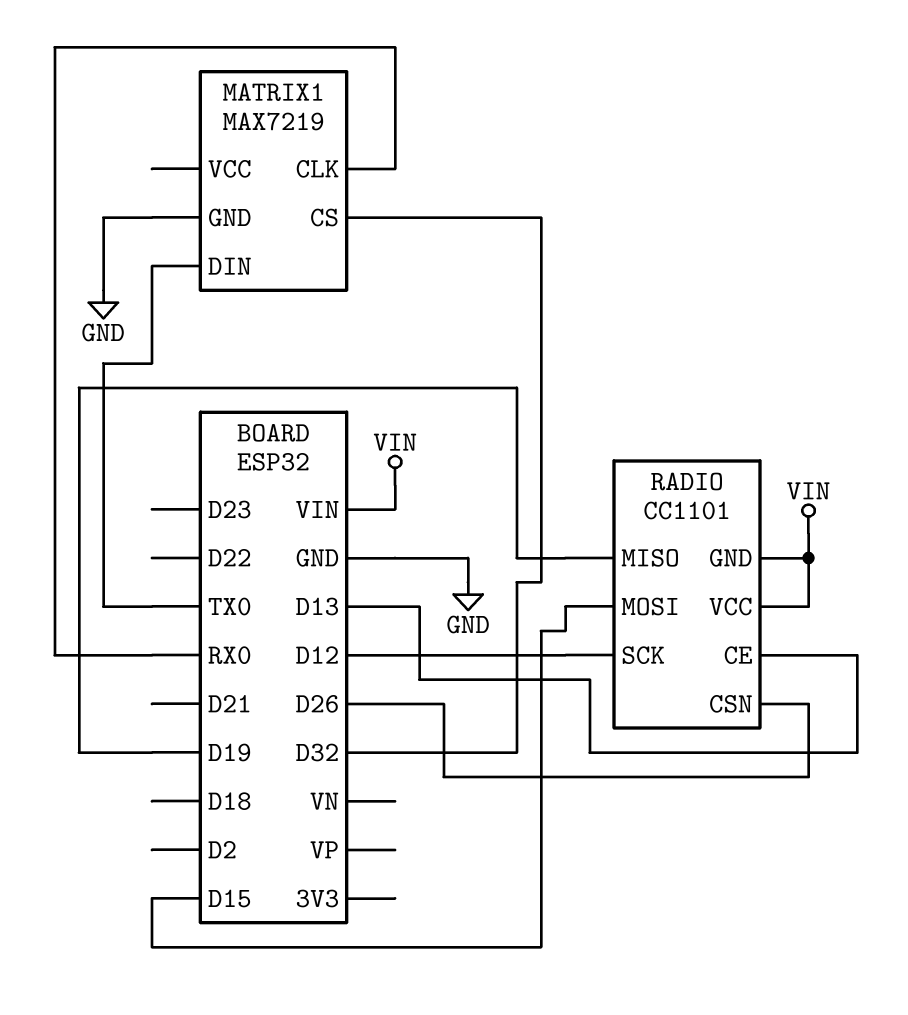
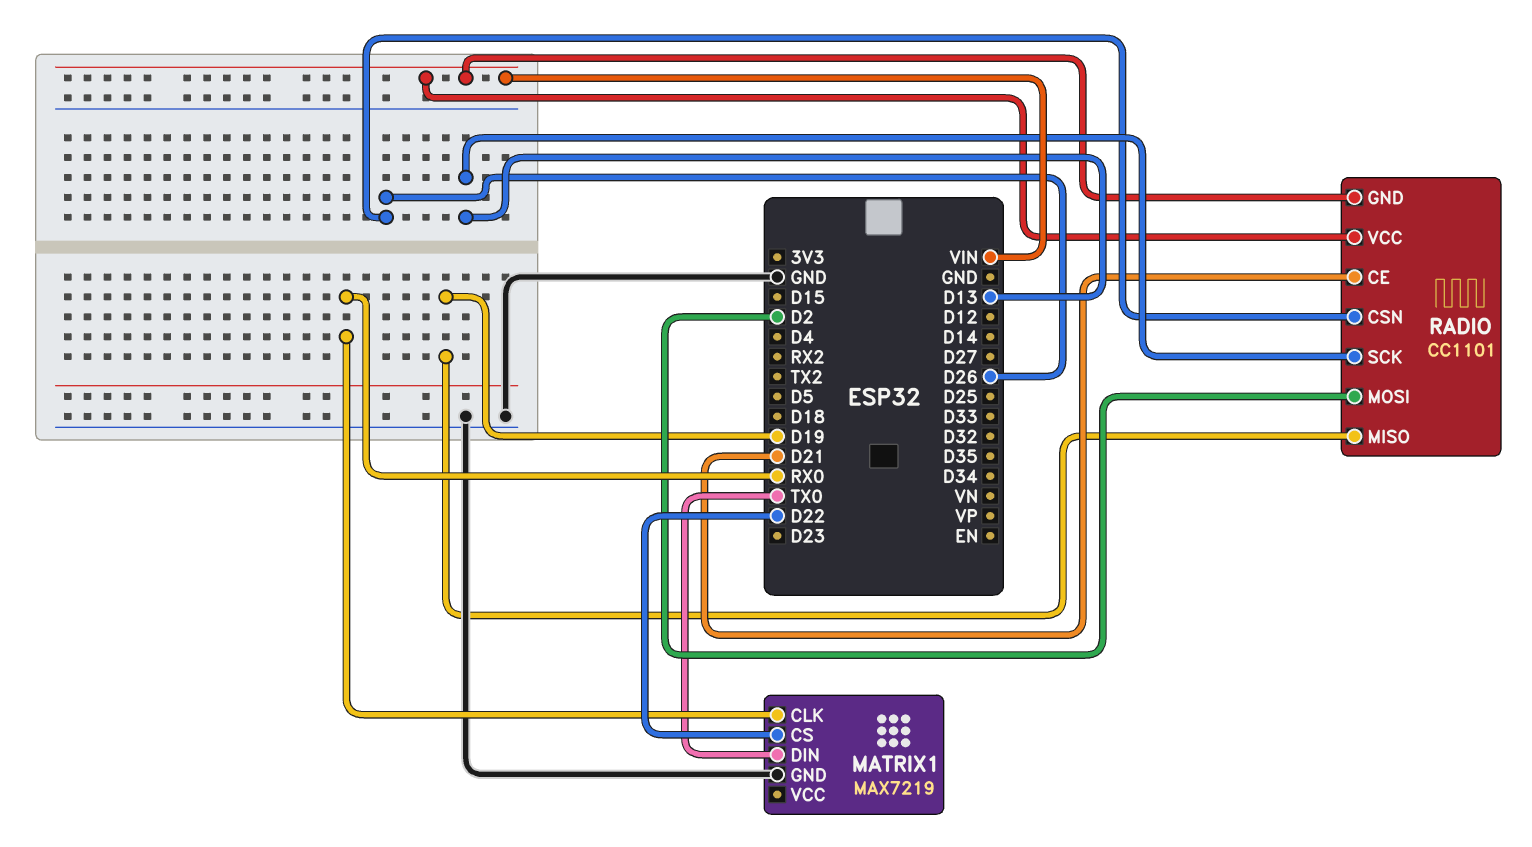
MATRIX1 pin CS: D32 -> D22
RADIO pin CE: D13 -> D21
RADIO pin MOSI: D15 -> D2
RADIO pin SCK: D12 -> D13

